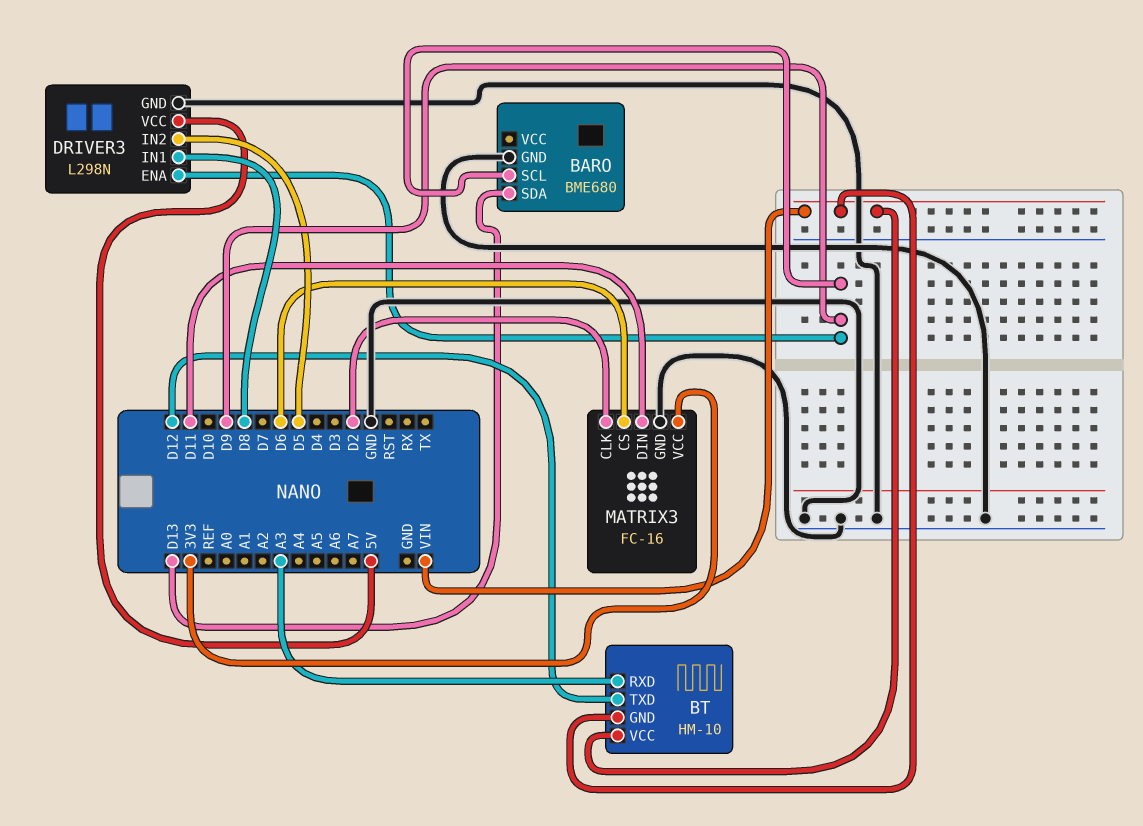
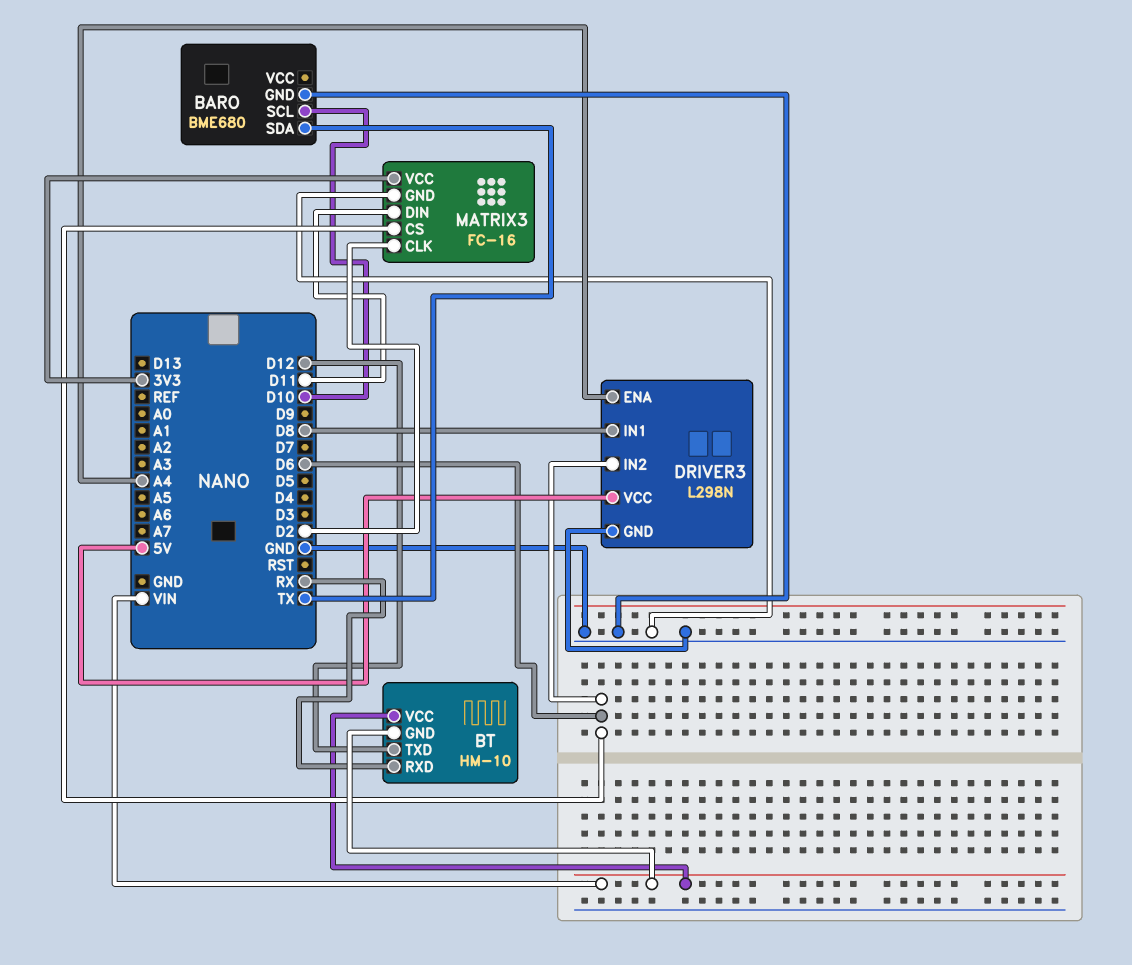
BARO pin SCL: D9 -> D10
BARO pin SDA: D13 -> TX
BT pin RXD: A3 -> RX
DRIVER3 pin ENA: D9 -> A4
DRIVER3 pin IN2: D5 -> D6

